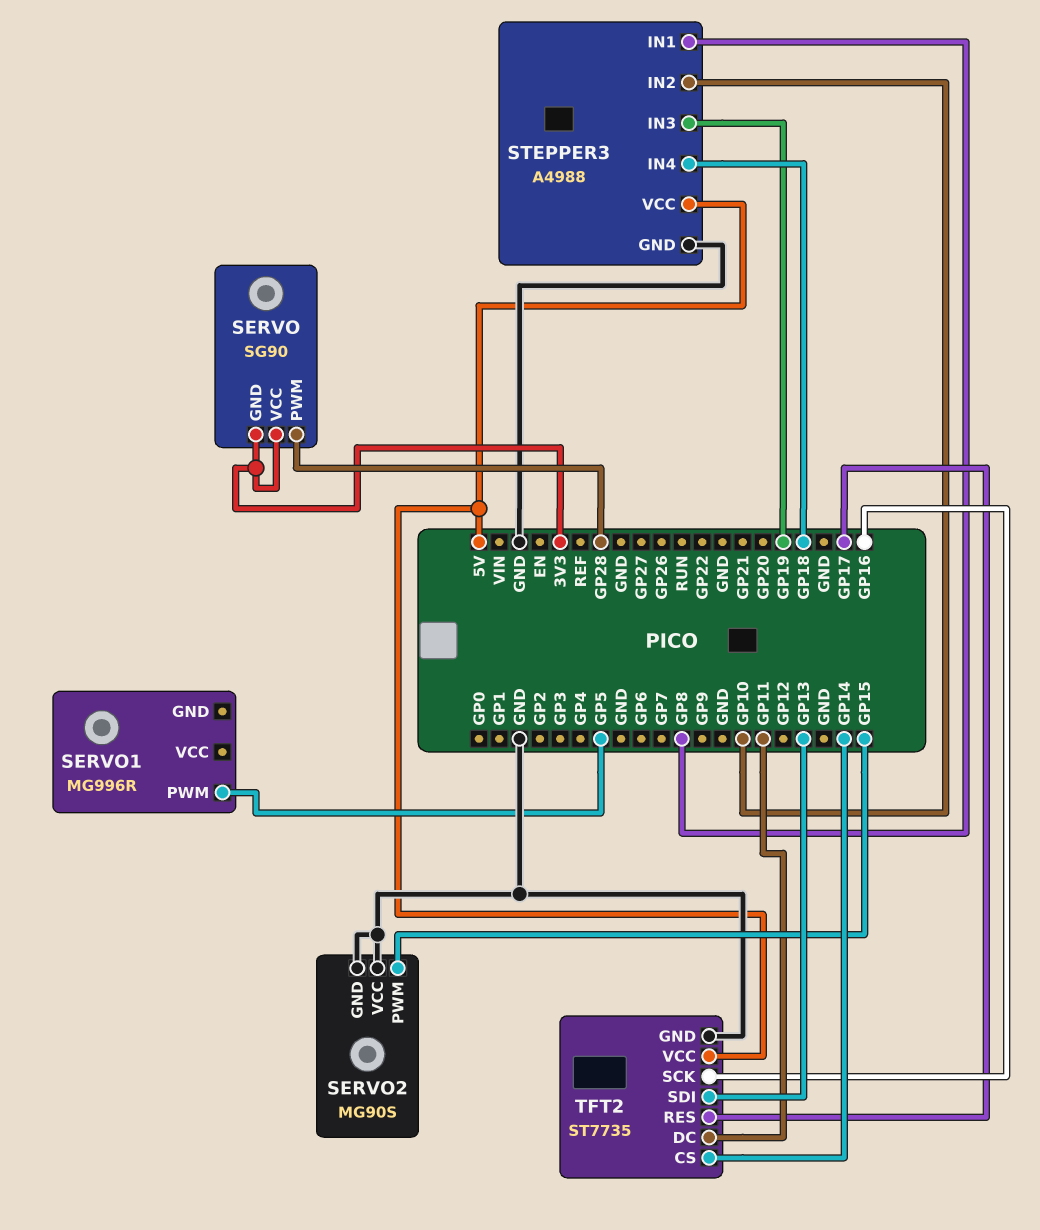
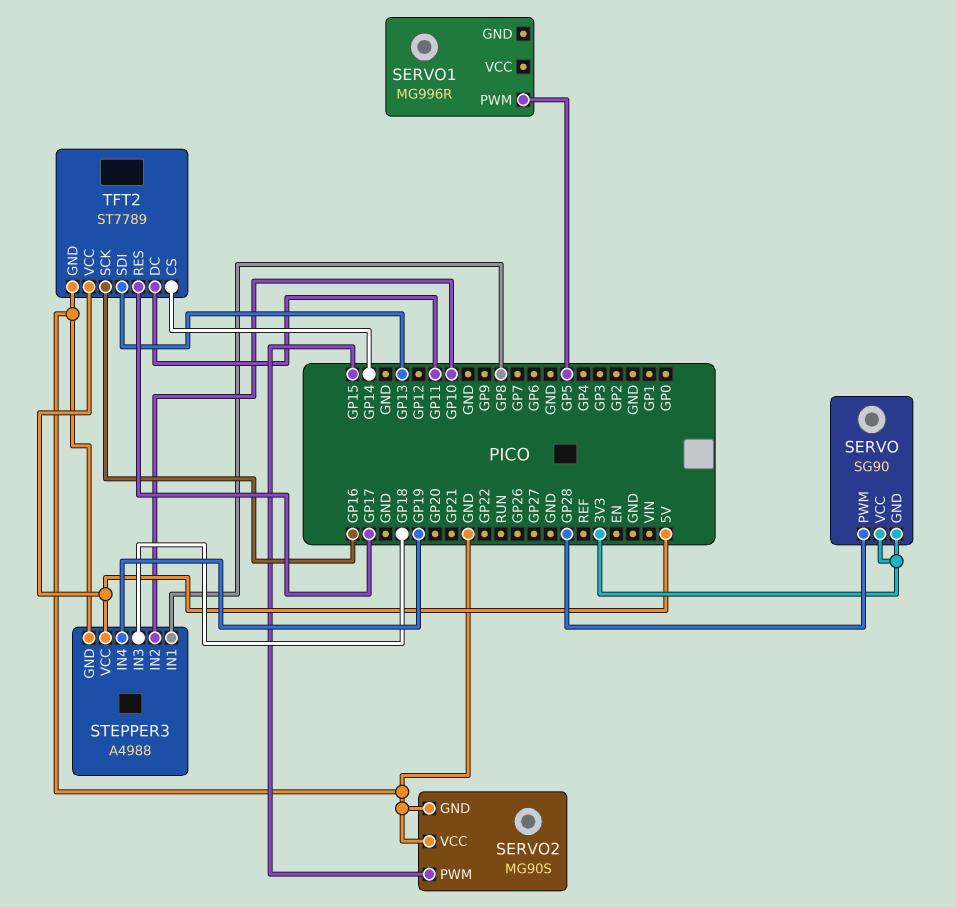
STEPPER3 pin IN3: GP19 -> GP18
STEPPER3 pin IN4: GP18 -> GP19
TFT2: ST7735 -> ST7789

